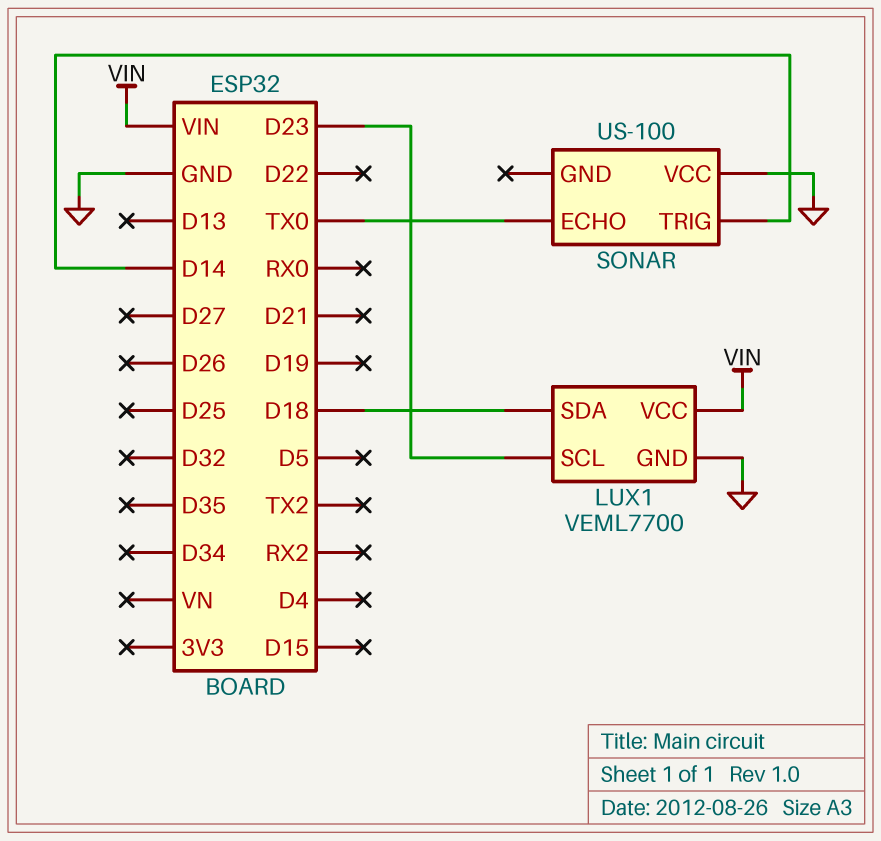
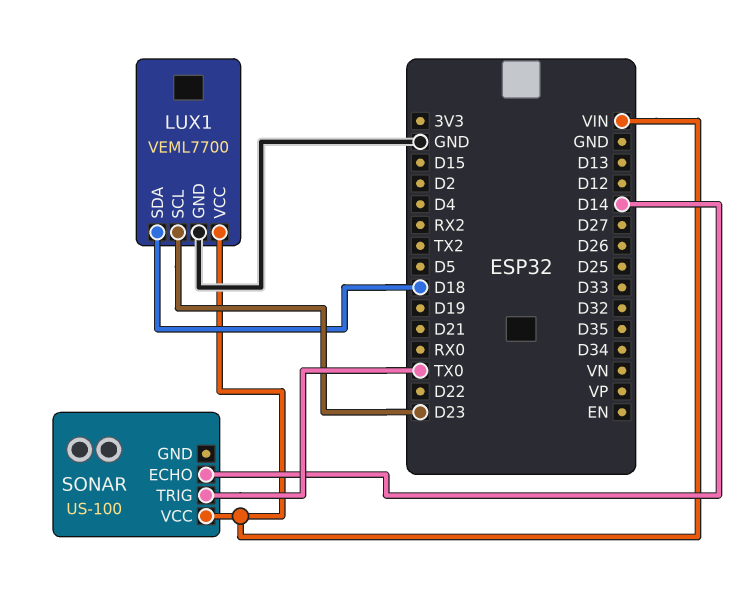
SONAR pin ECHO: TX0 -> D14
SONAR pin TRIG: D14 -> TX0
SONAR pin VCC: GND -> VIN

